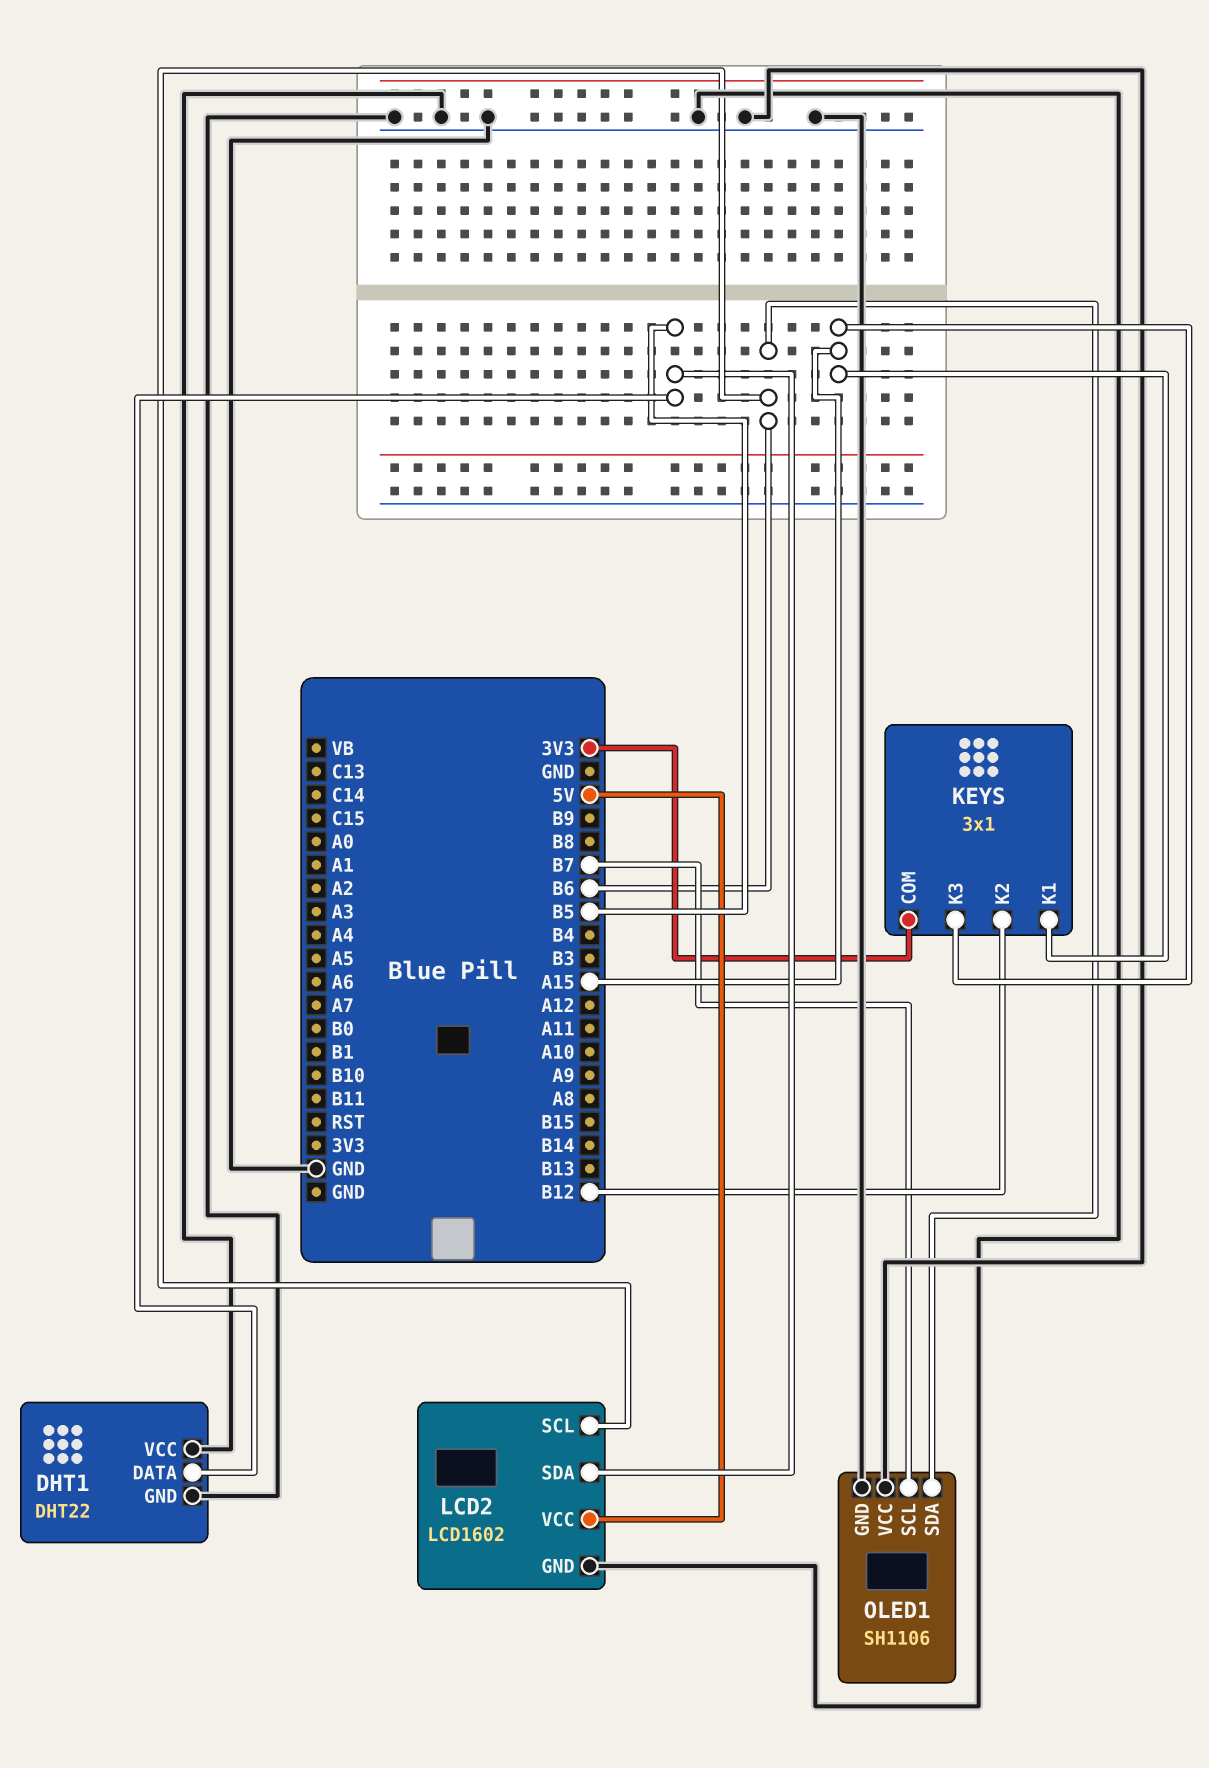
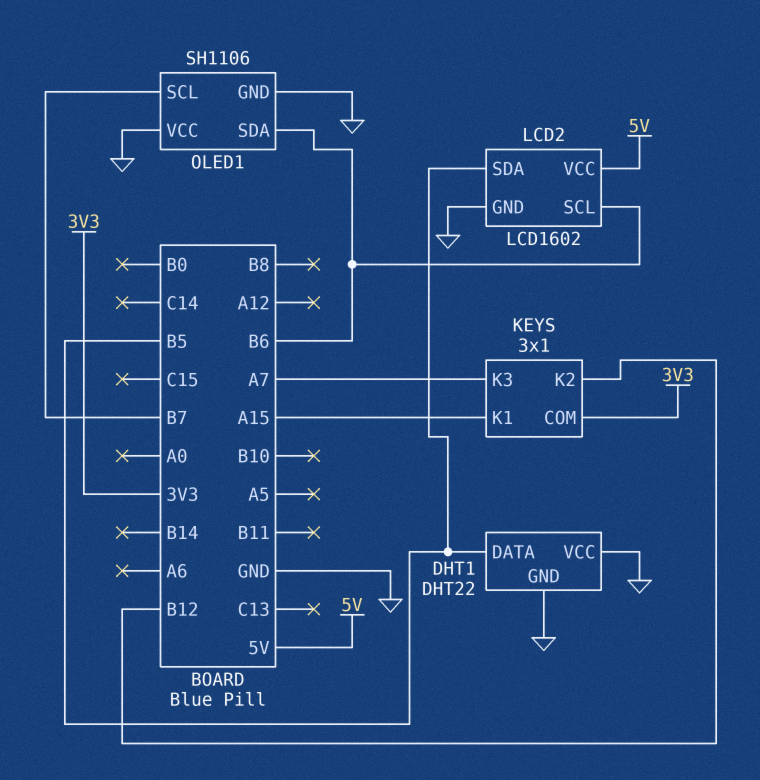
KEYS pin K3: A15 -> A7

